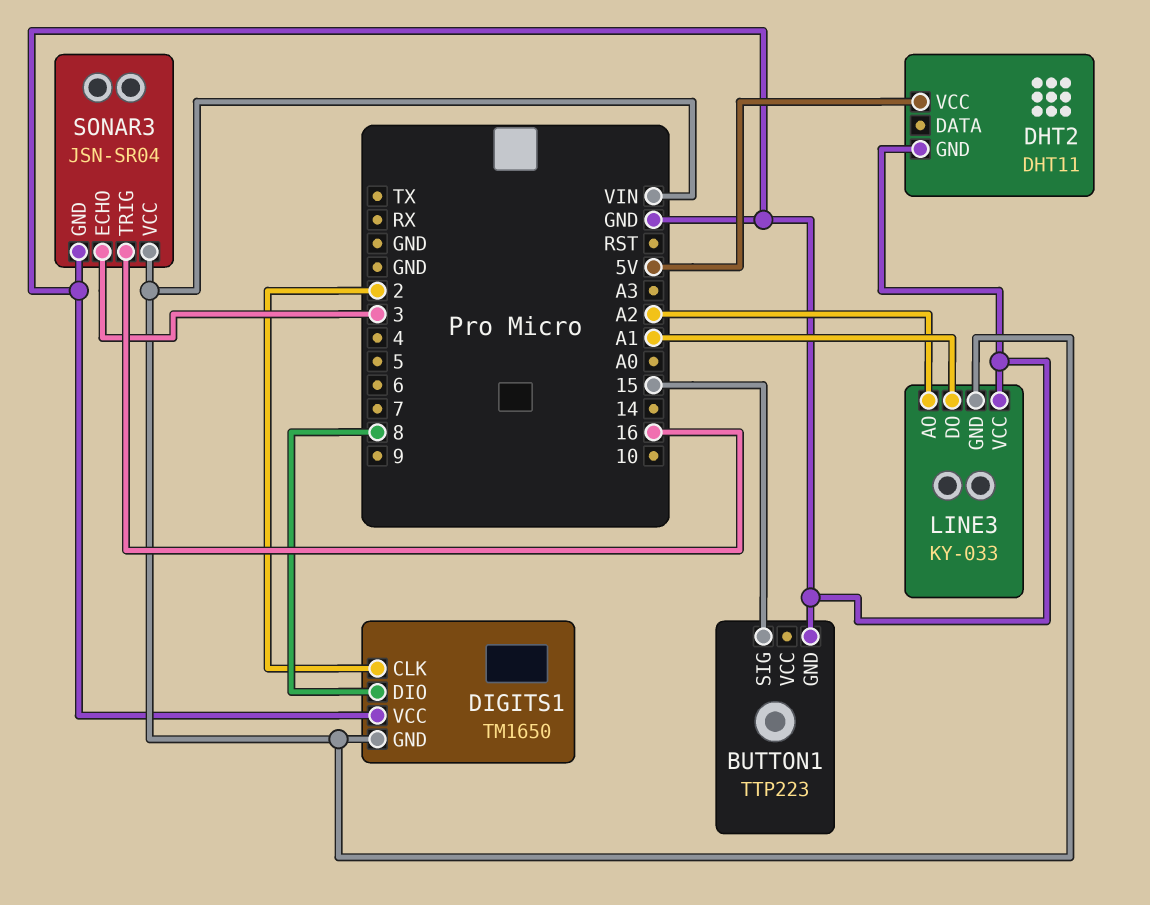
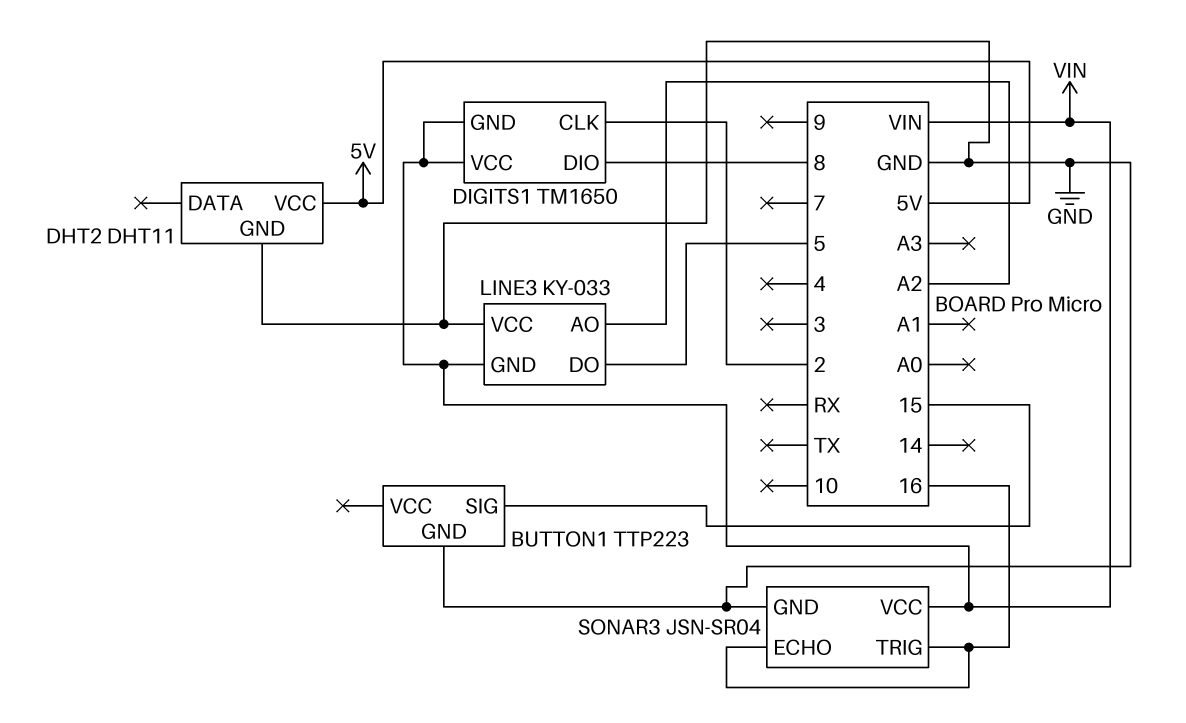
DIGITS1 pin VCC: GND -> VIN
LINE3 pin DO: A1 -> 5
SONAR3 pin ECHO: 3 -> 16

